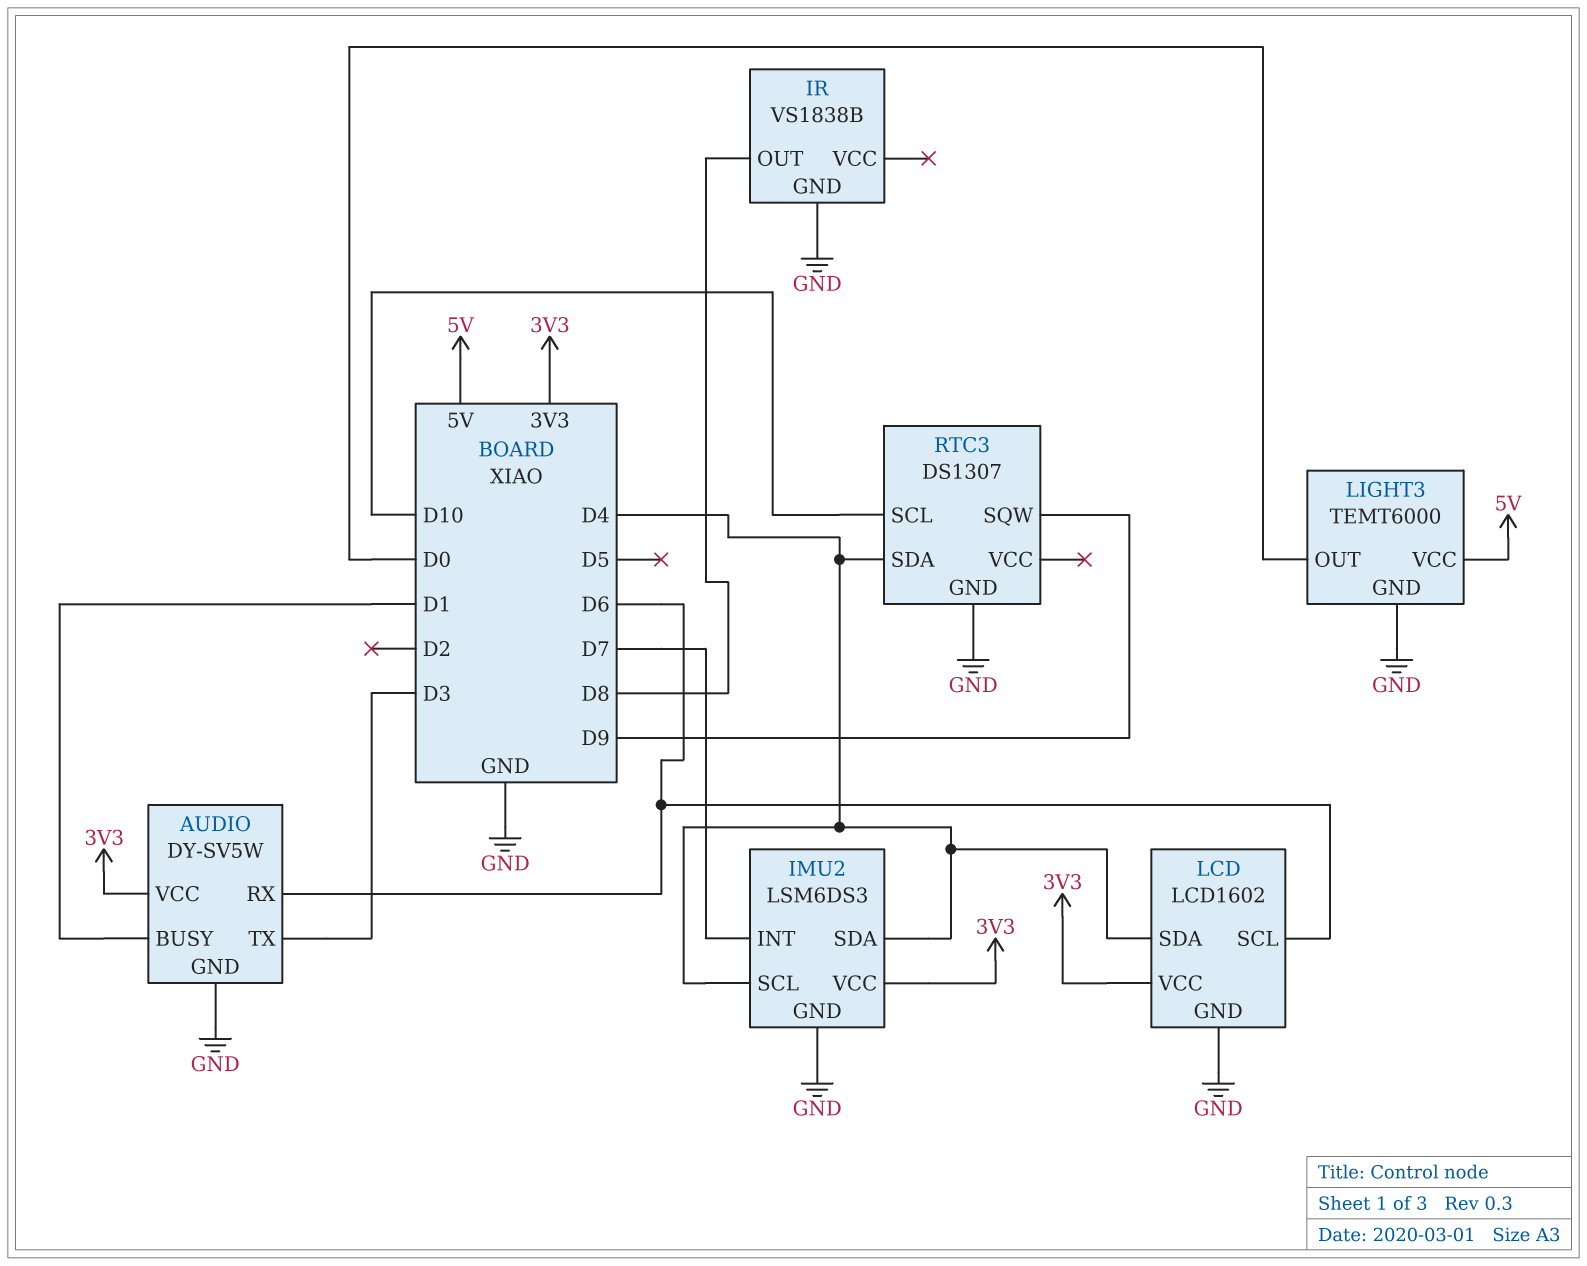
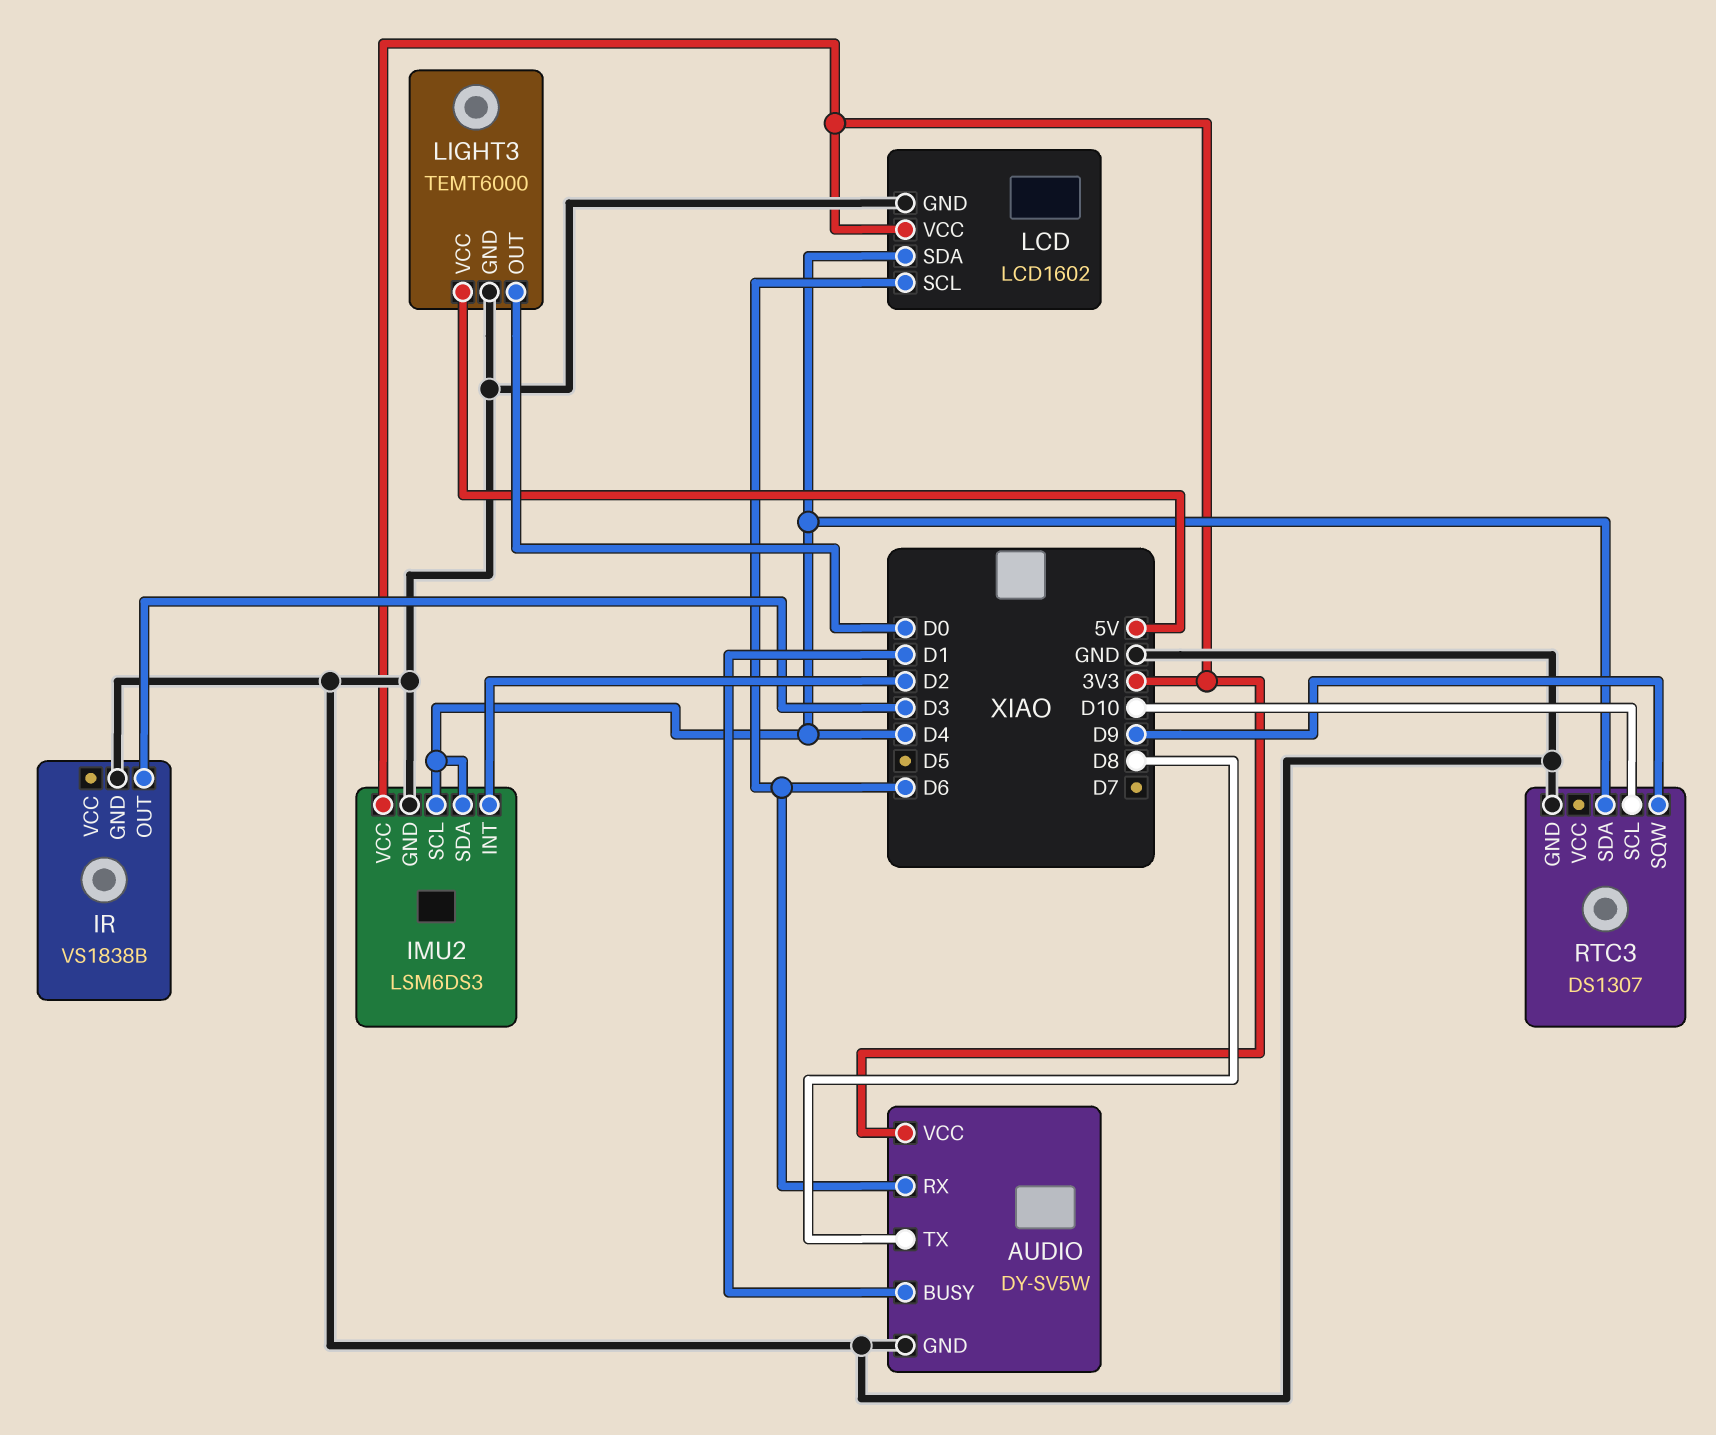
AUDIO pin TX: D3 -> D8
IMU2 pin INT: D7 -> D2
IR pin OUT: D8 -> D3

